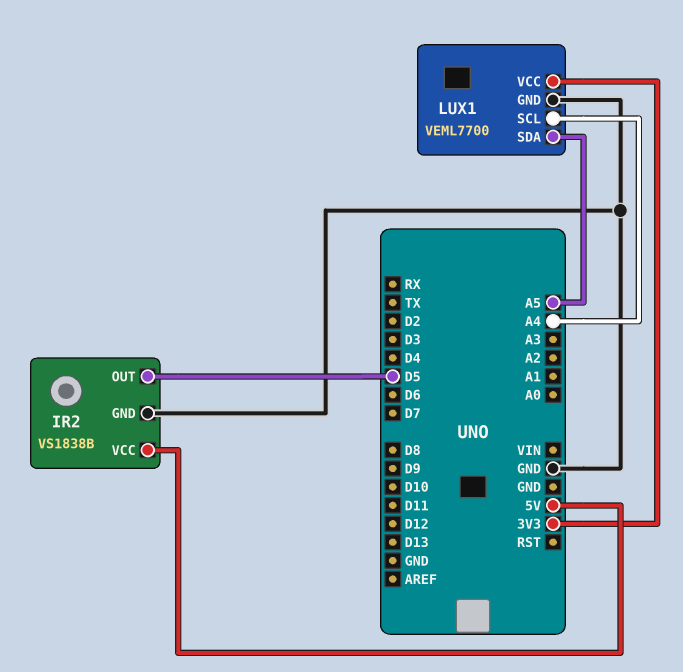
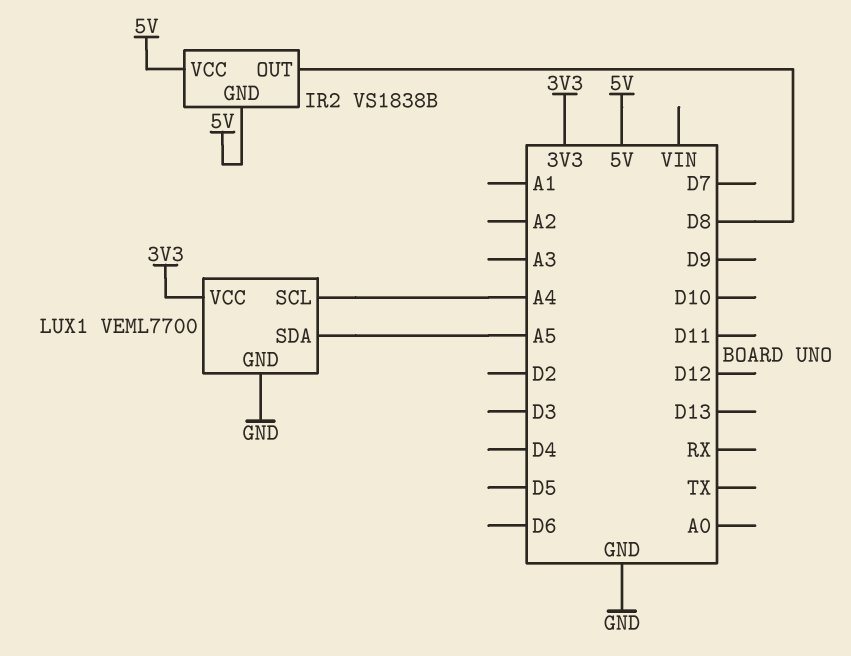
IR2 pin GND: GND -> 5V
IR2 pin OUT: D5 -> D8

